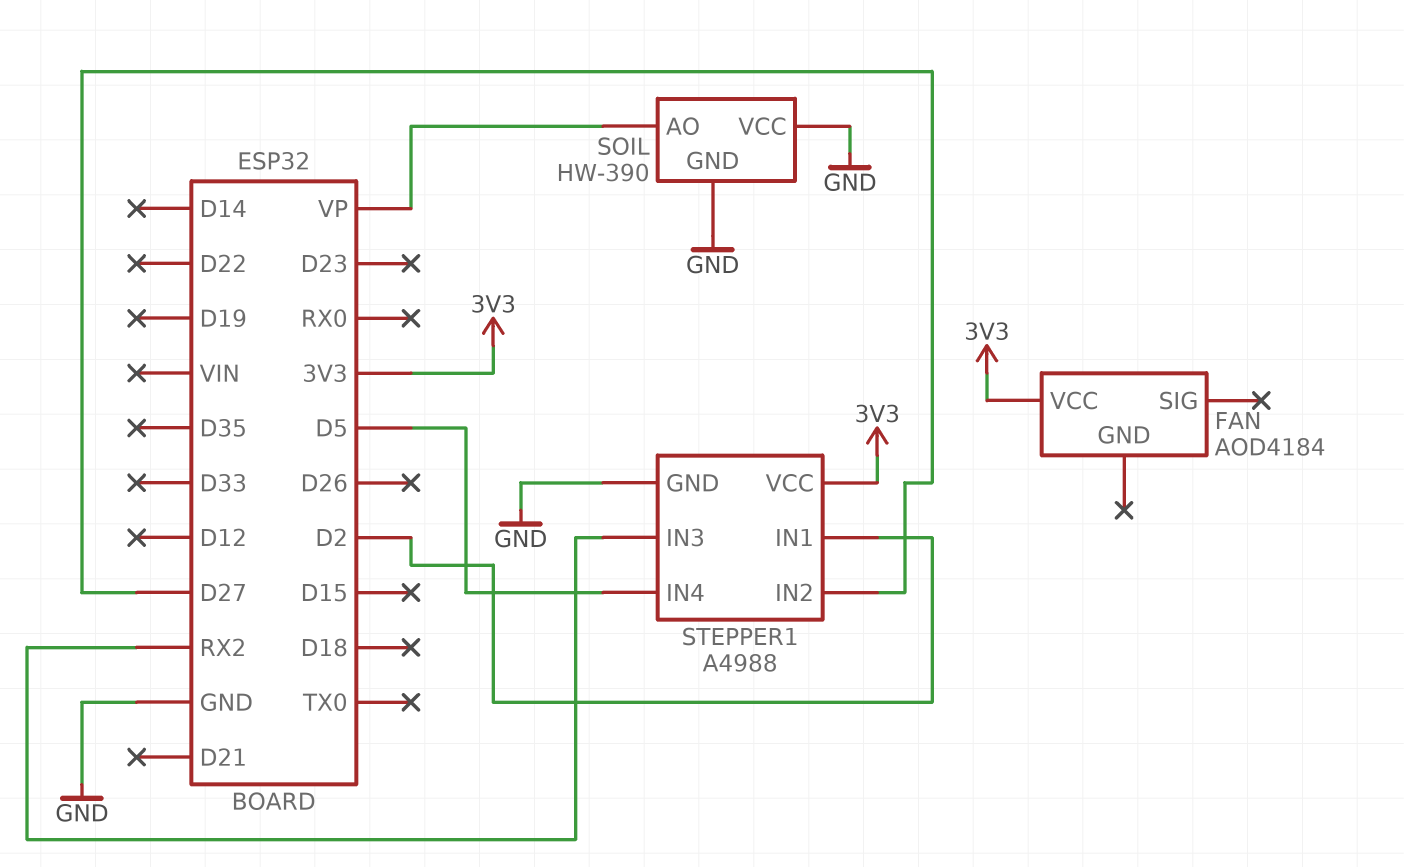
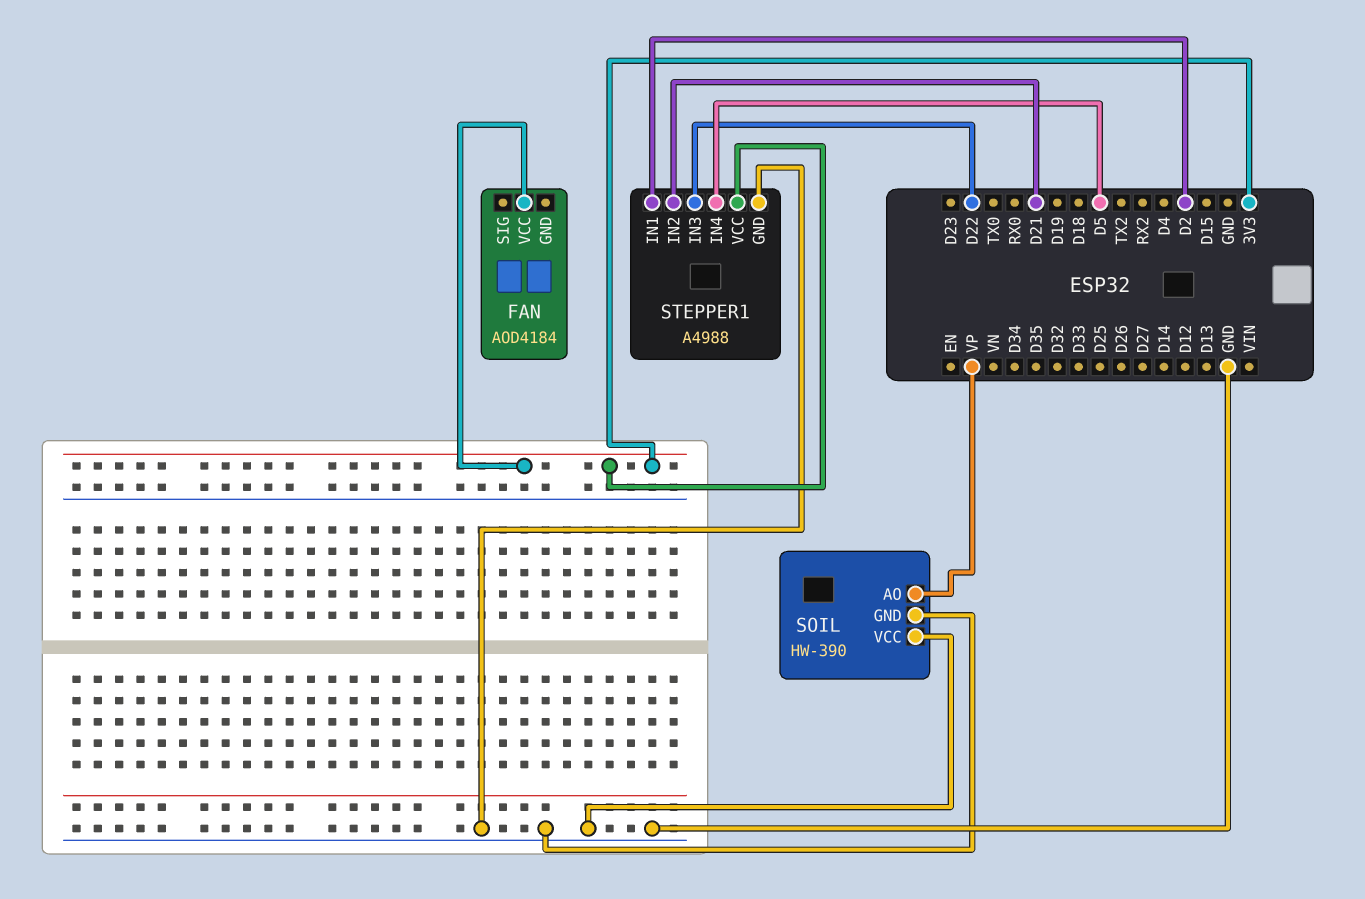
STEPPER1 pin IN2: D27 -> D21
STEPPER1 pin IN3: RX2 -> D22

